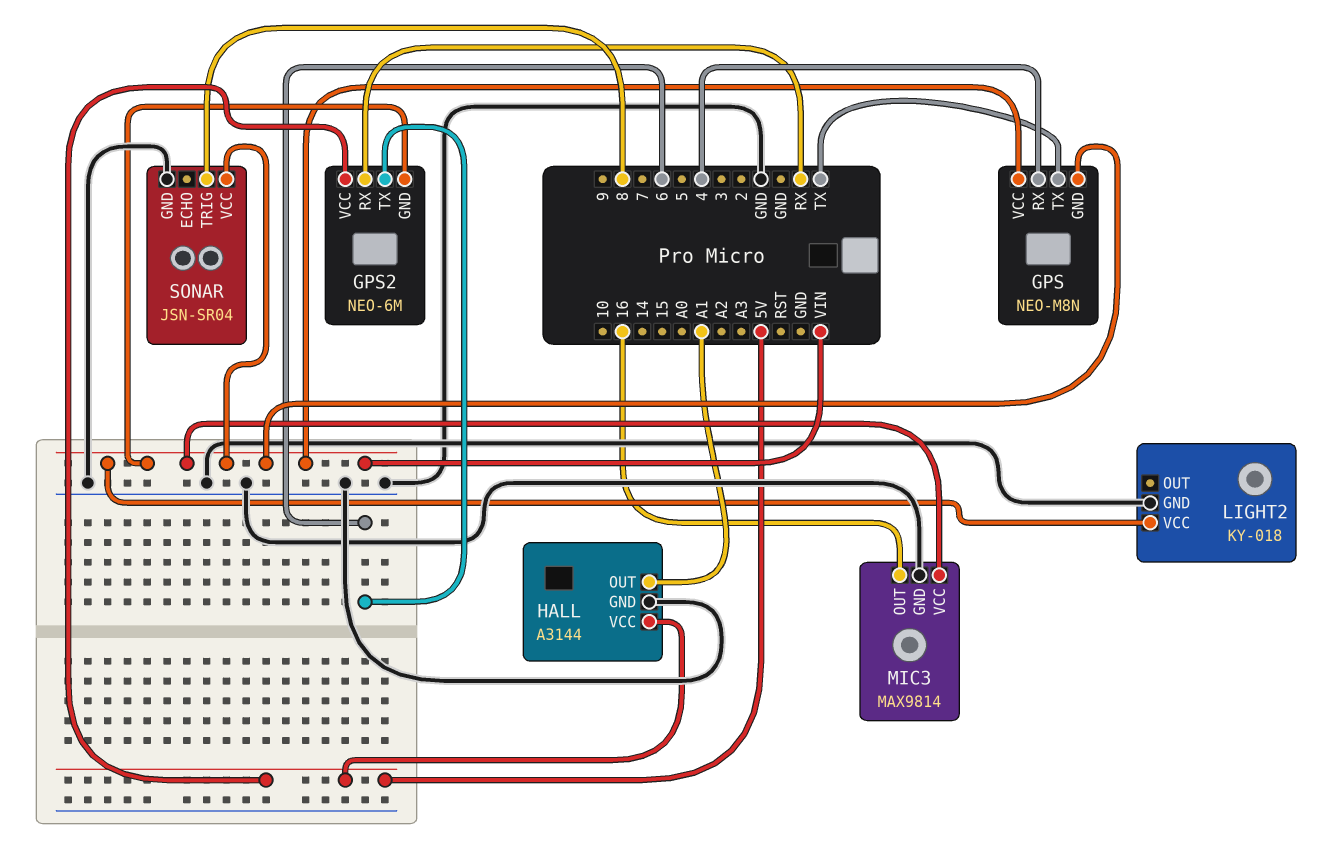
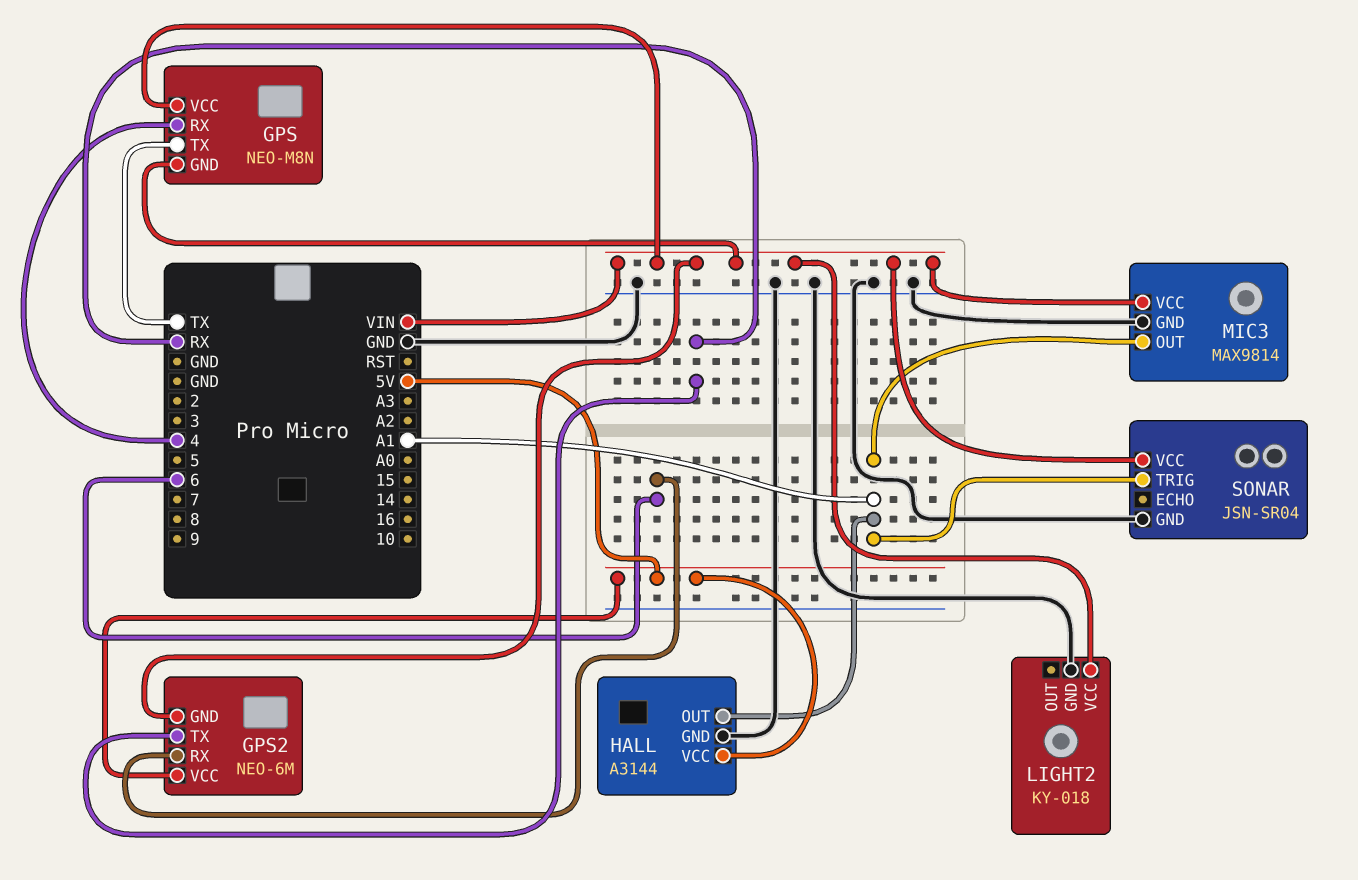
GPS2 pin RX: RX -> 6
GPS2 pin TX: 6 -> RX
MIC3 pin OUT: 16 -> A1
SONAR pin TRIG: 8 -> A1

